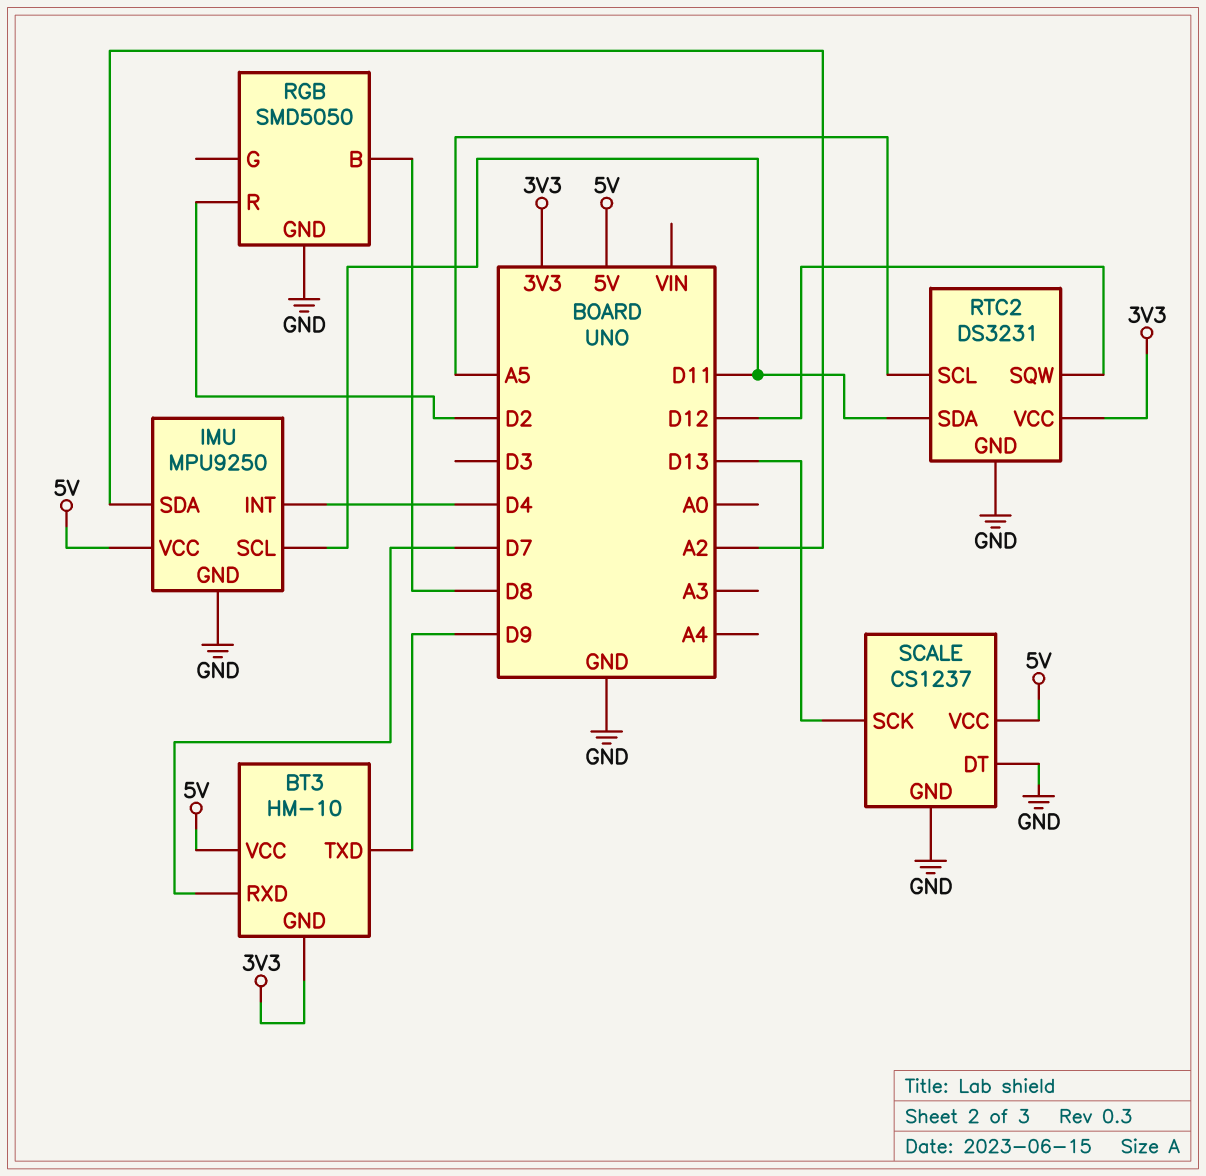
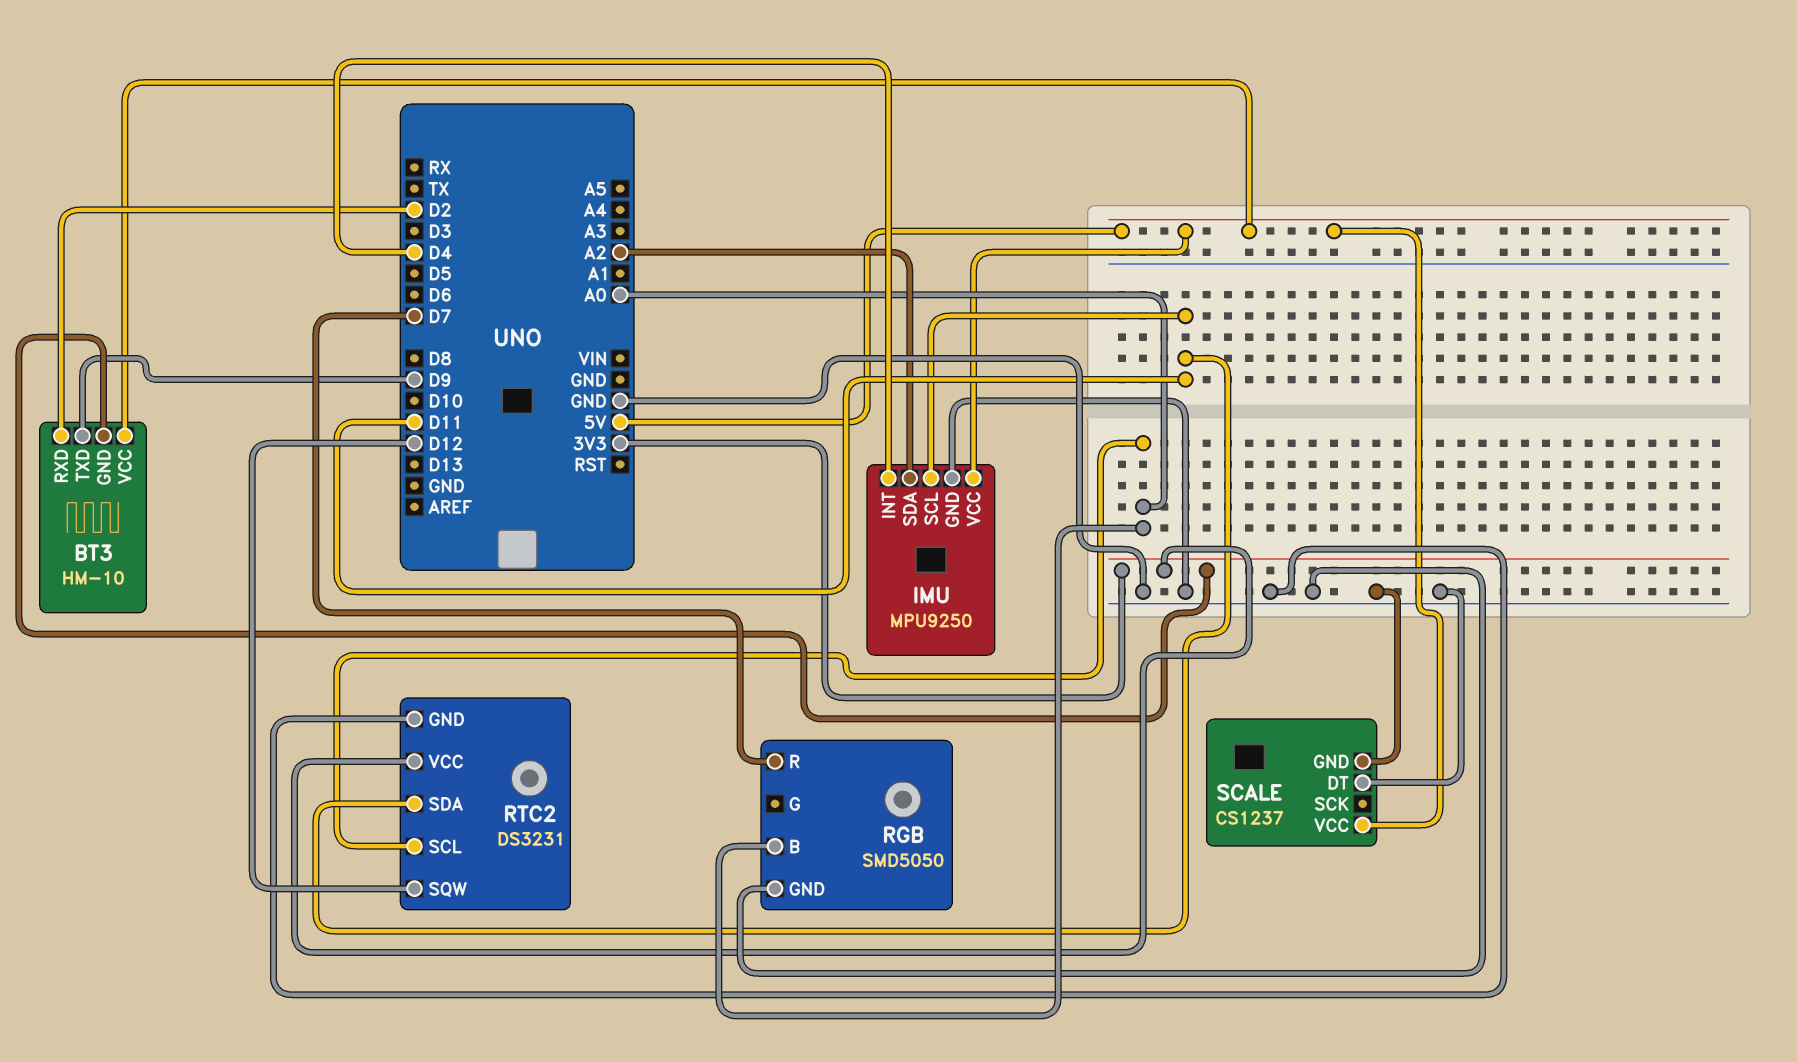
BT3 pin RXD: D7 -> D2
RGB pin B: D8 -> A0
RGB pin R: D2 -> D7
RTC2 pin SCL: A5 -> A0
SCALE pin SCK: D13 -> none

